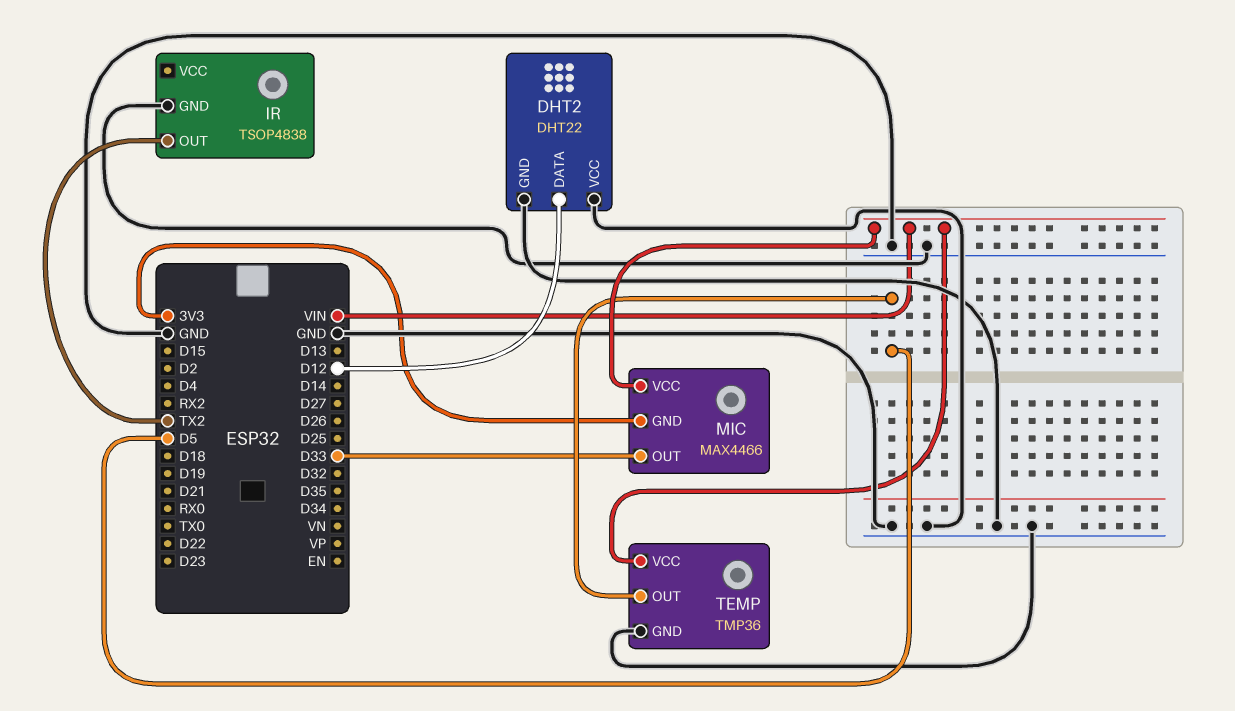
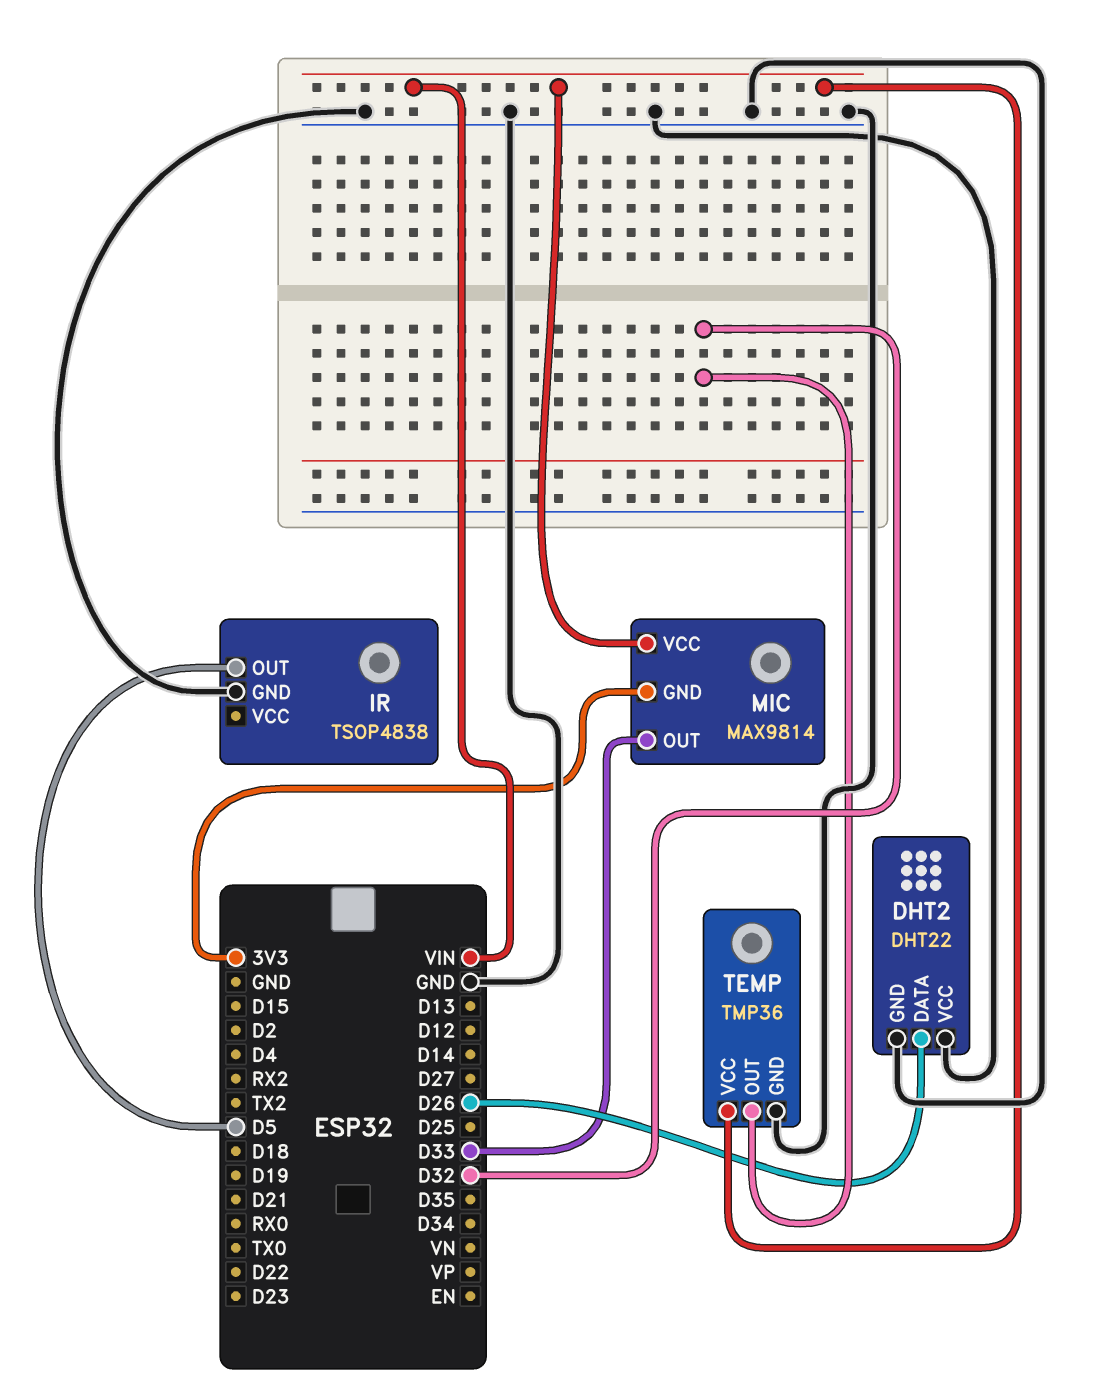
DHT2 pin DATA: D12 -> D26
IR pin OUT: TX2 -> D5
MIC: MAX4466 -> MAX9814
TEMP pin OUT: D5 -> D32

